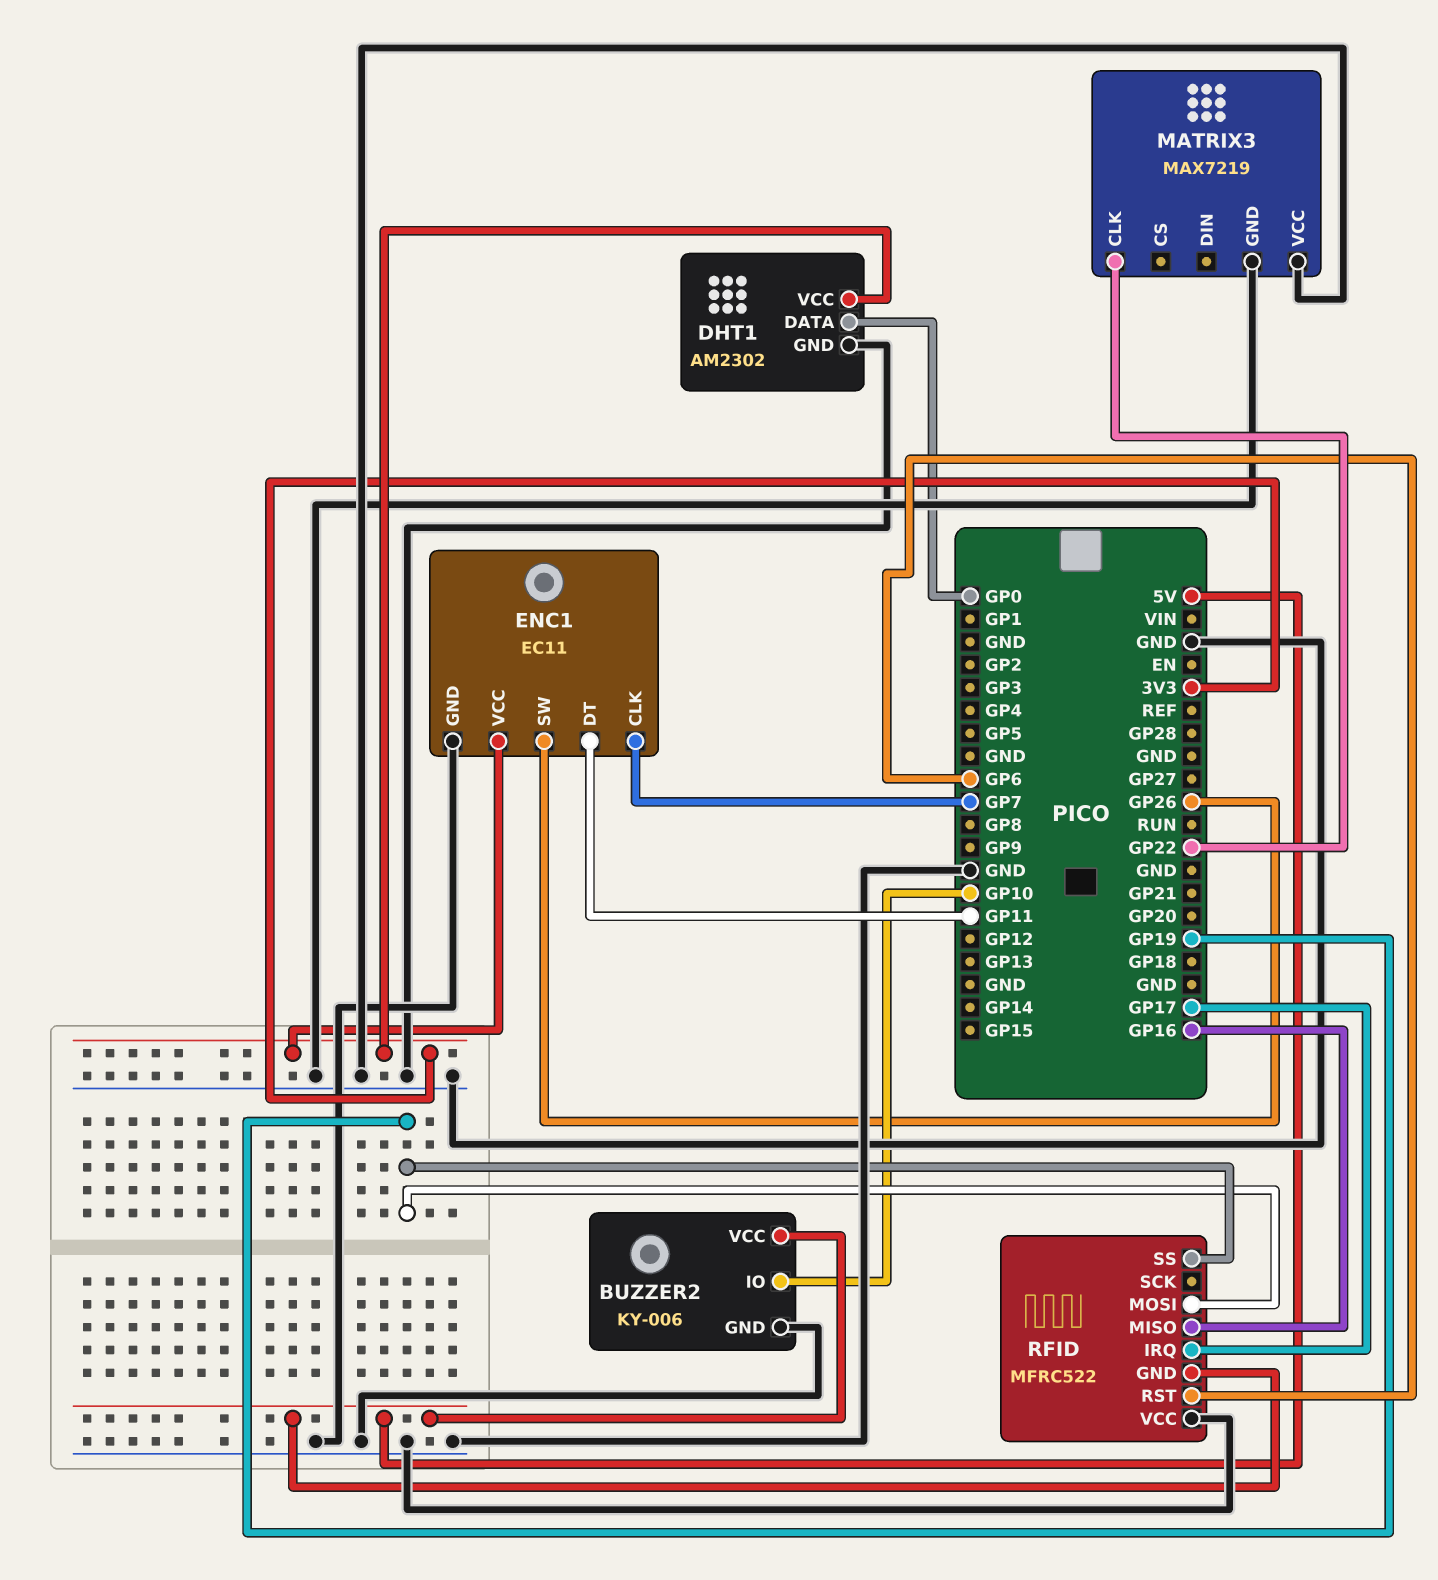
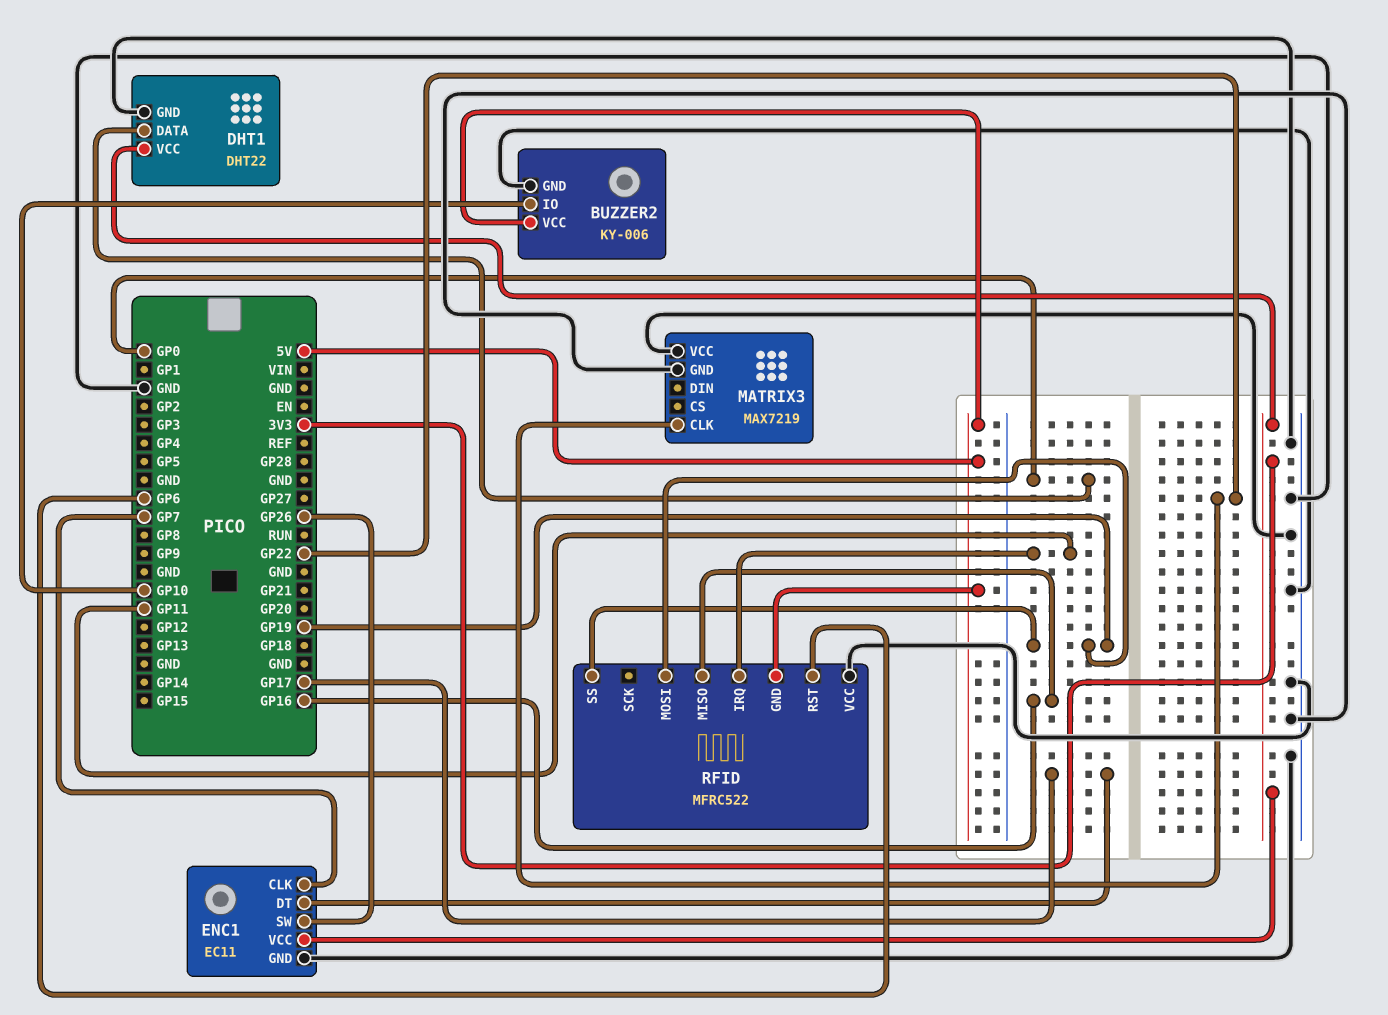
DHT1: AM2302 -> DHT22
ENC1 pin DT: GP11 -> GP17
RFID pin IRQ: GP17 -> GP11

